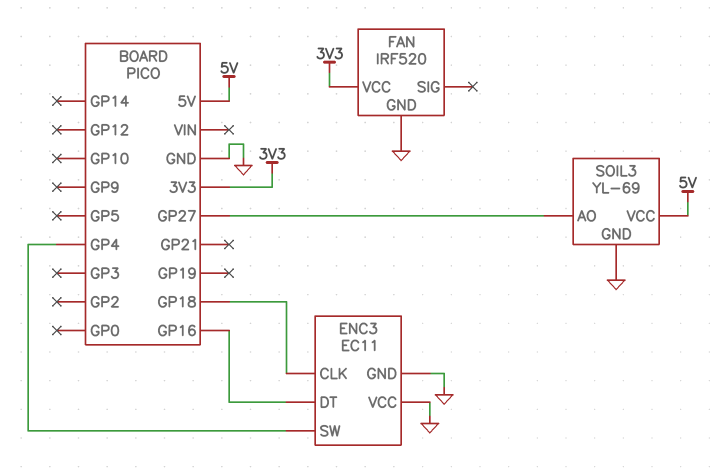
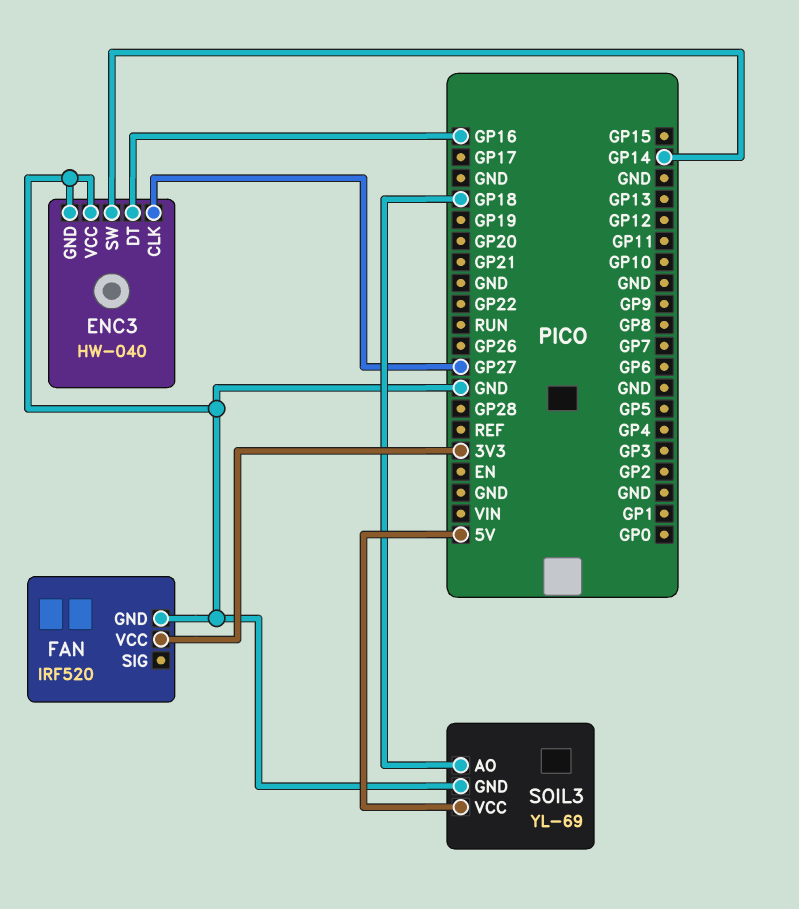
ENC3: EC11 -> HW-040
ENC3 pin CLK: GP18 -> GP27
ENC3 pin SW: GP4 -> GP14
SOIL3 pin AO: GP27 -> GP18

